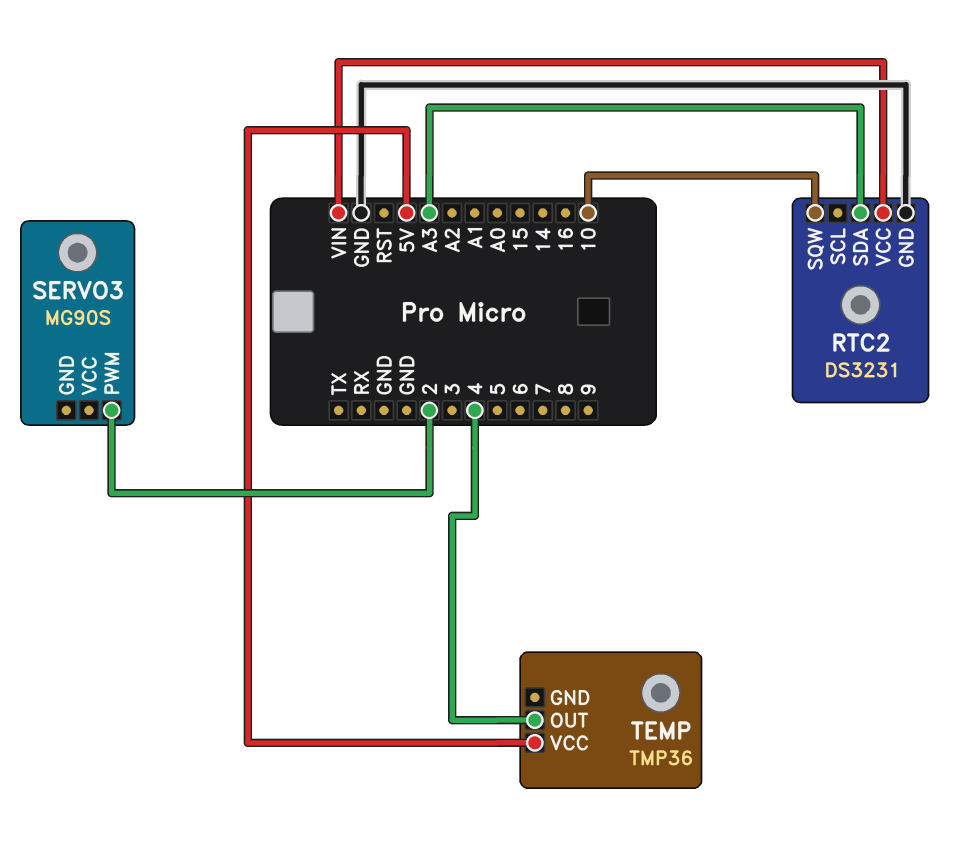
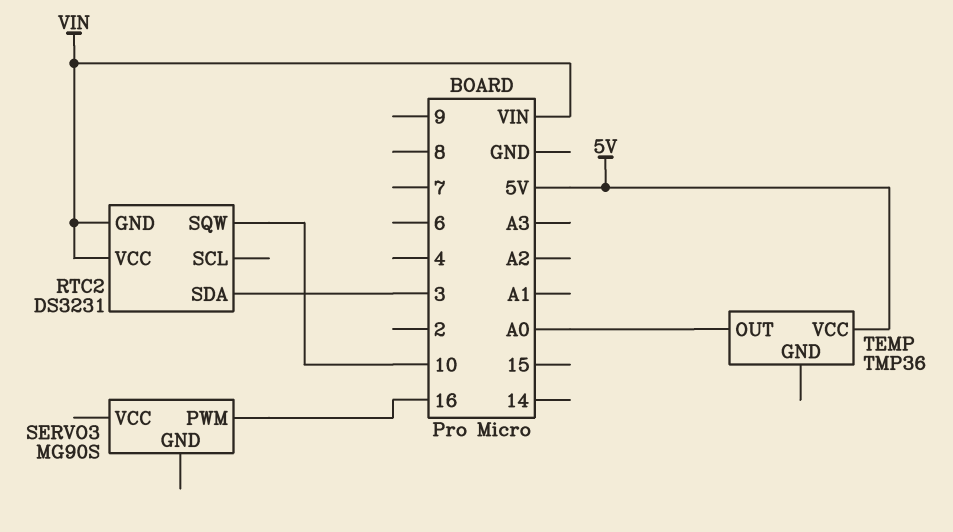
RTC2 pin GND: GND -> VIN
RTC2 pin SDA: A3 -> 3
SERVO3 pin PWM: 2 -> 16
TEMP pin OUT: 4 -> A0

